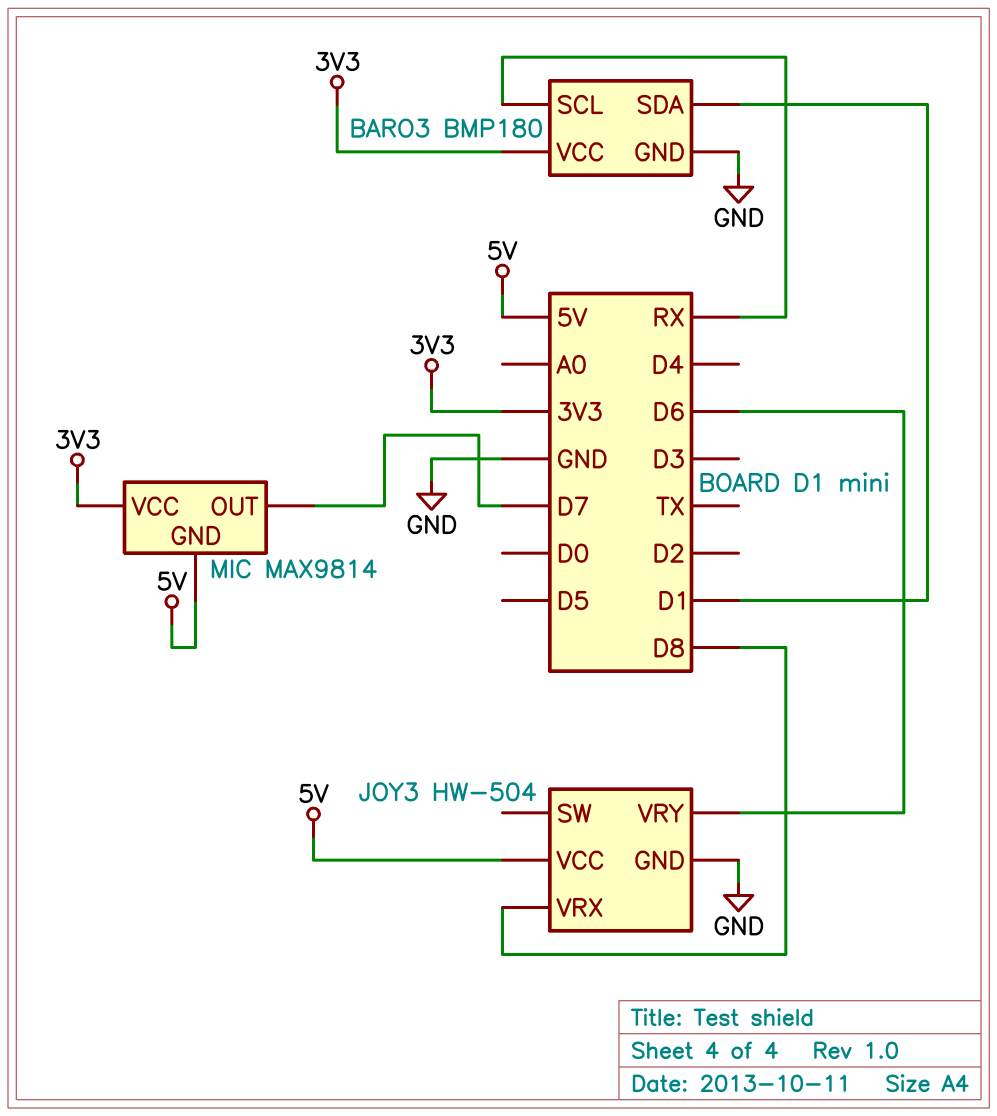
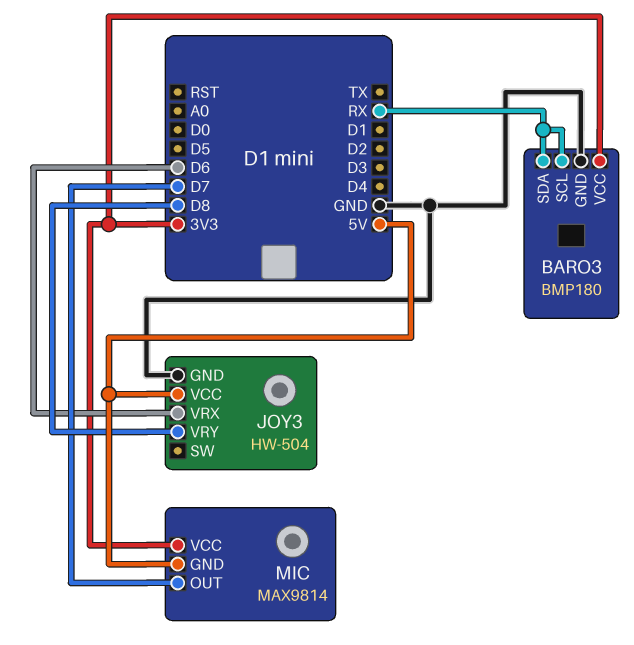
BARO3 pin SDA: D1 -> RX
JOY3 pin VRX: D8 -> D6
JOY3 pin VRY: D6 -> D8

